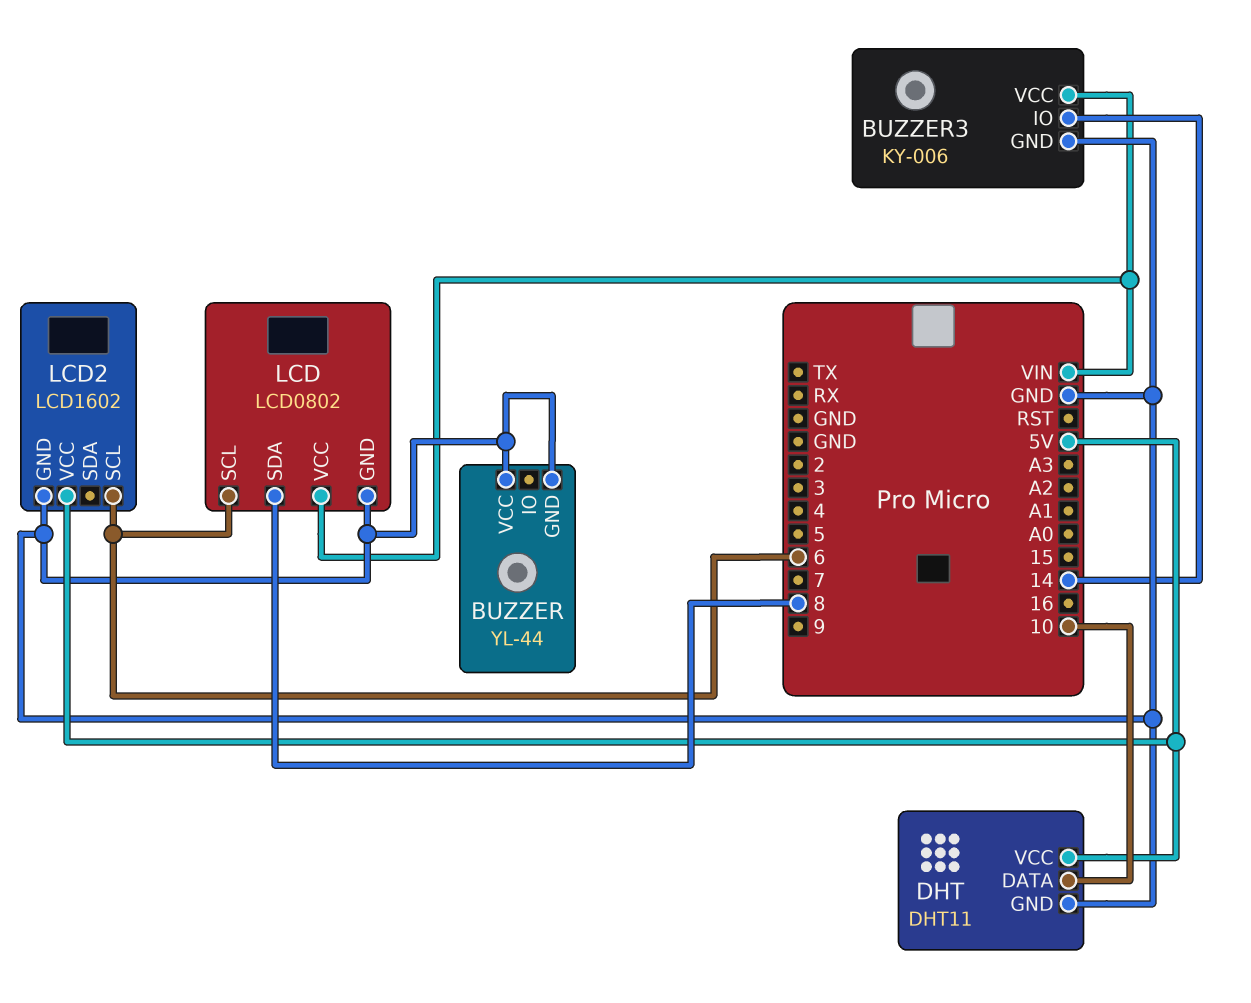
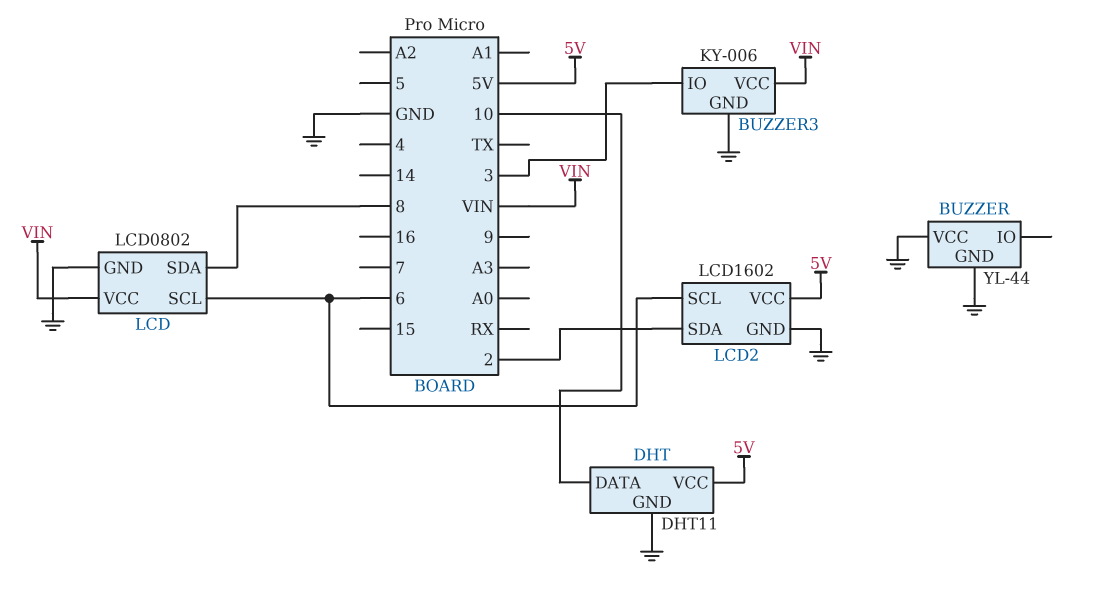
BUZZER3 pin IO: 14 -> 3
LCD2 pin SDA: none -> 2

